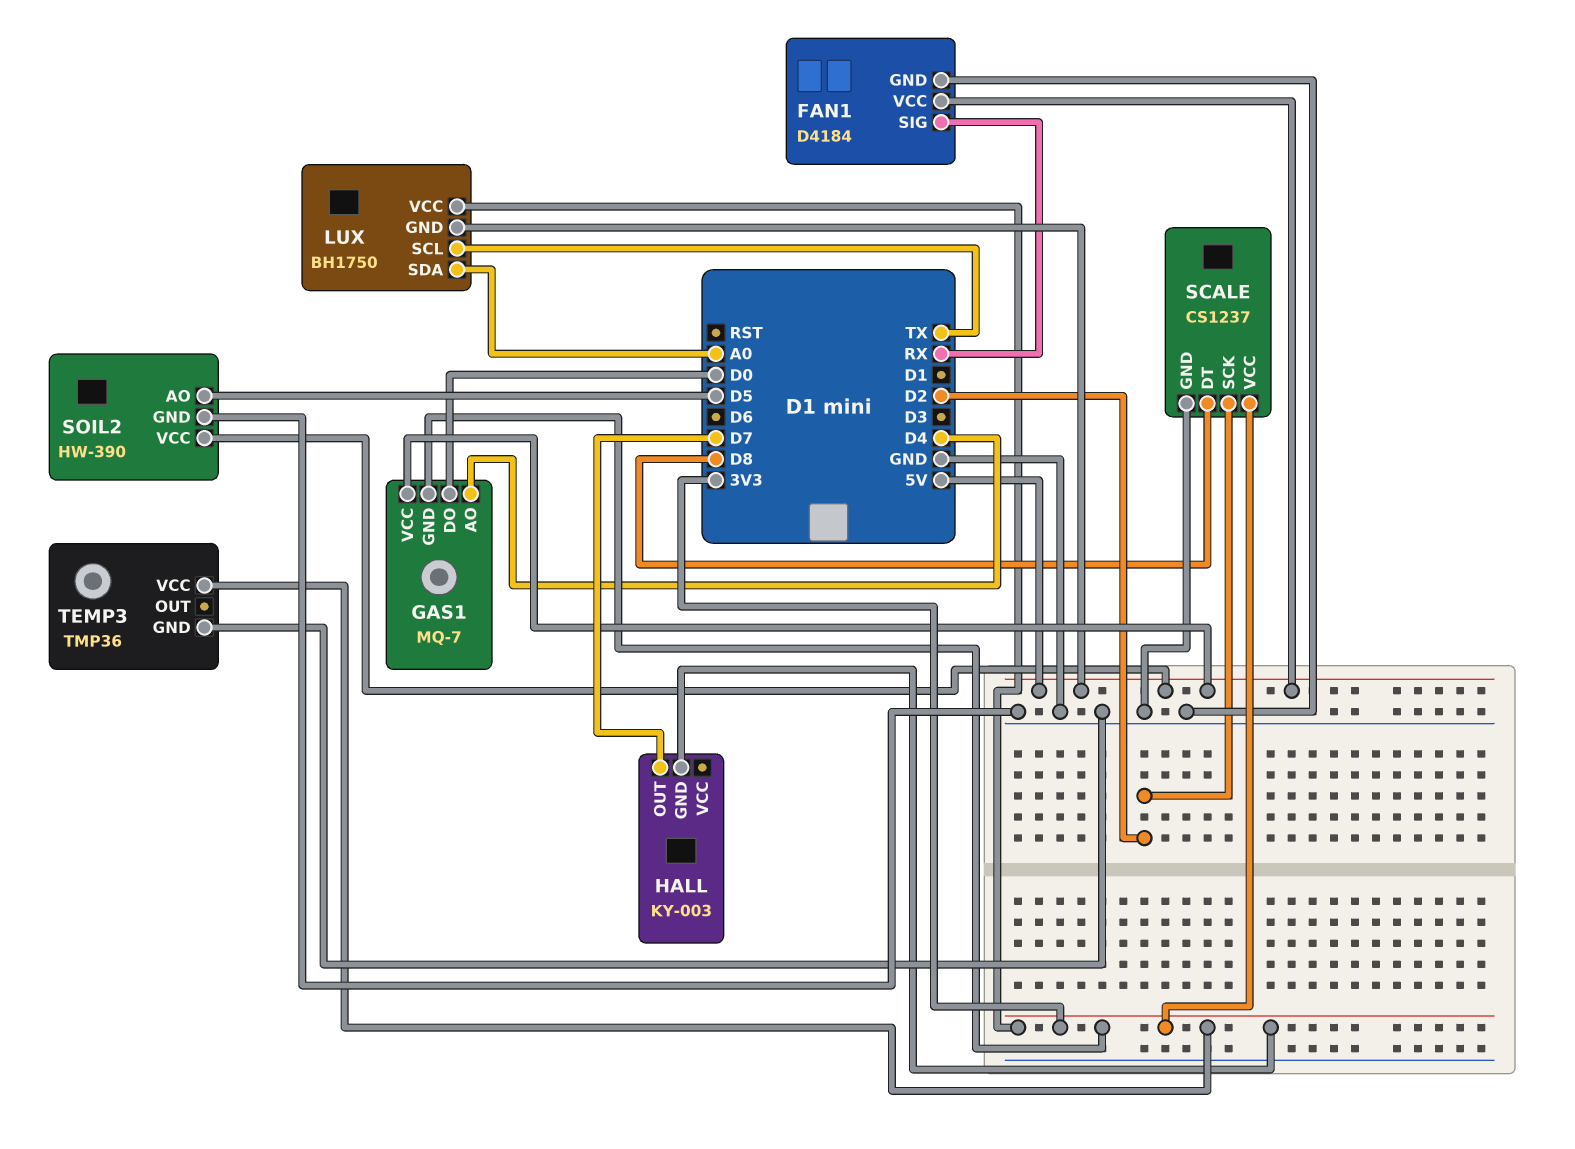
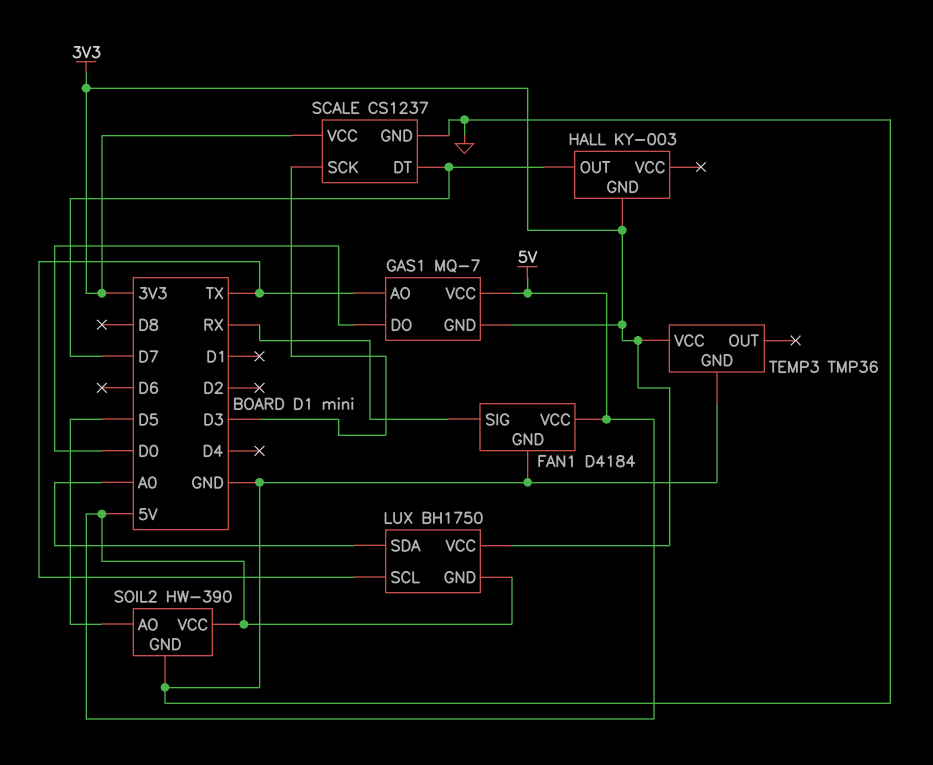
GAS1 pin AO: D4 -> TX
SCALE pin DT: D8 -> D7
SCALE pin SCK: D2 -> D3

